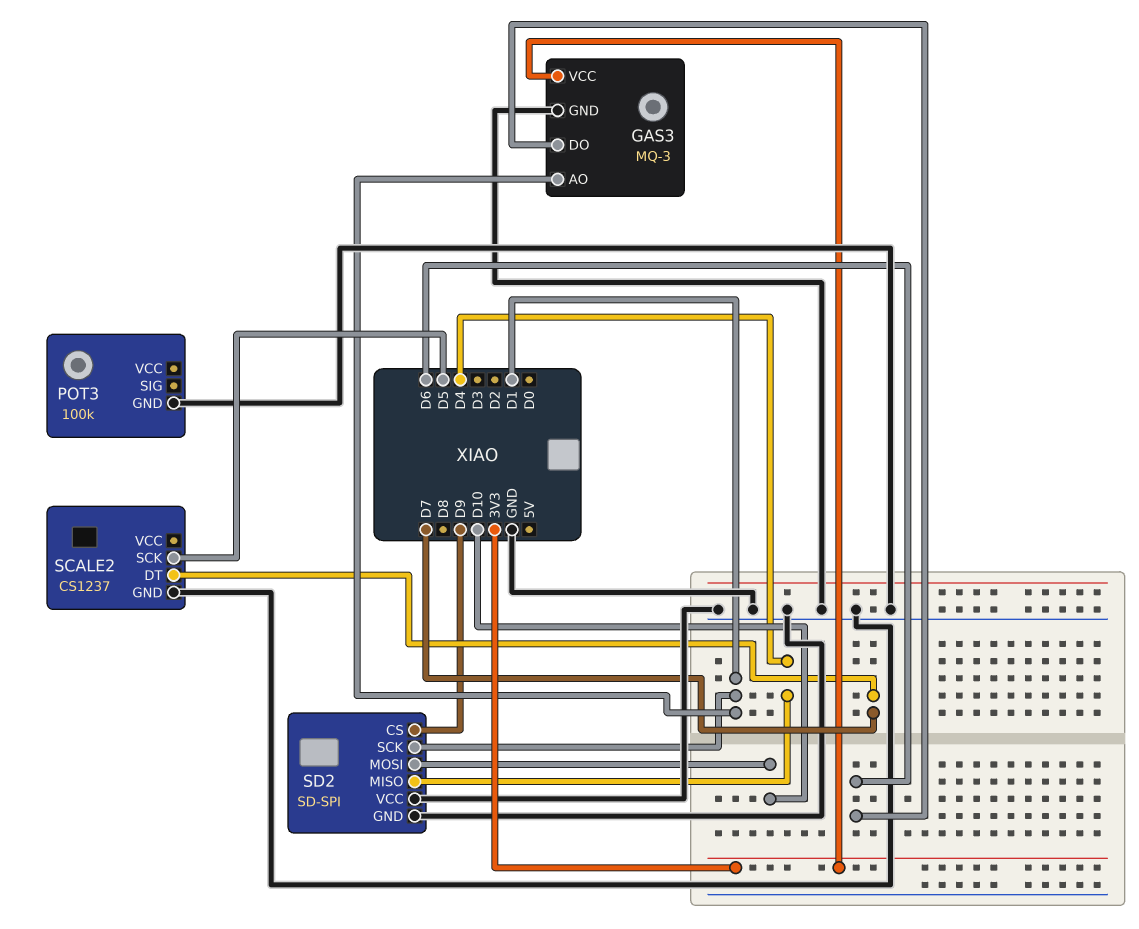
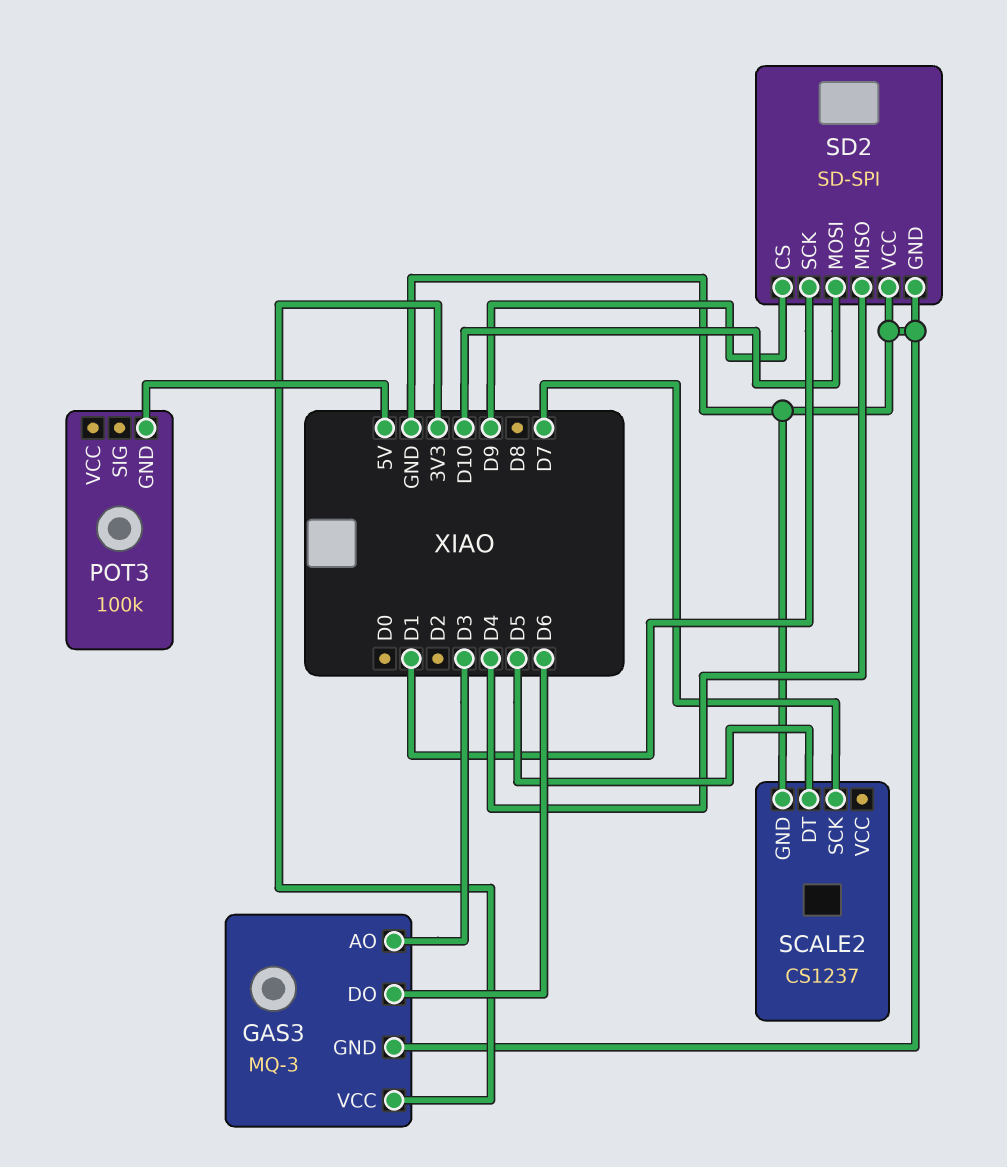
GAS3 pin AO: D1 -> D3
POT3 pin GND: GND -> 5V
SCALE2 pin DT: D7 -> D5
SCALE2 pin SCK: D5 -> D7

